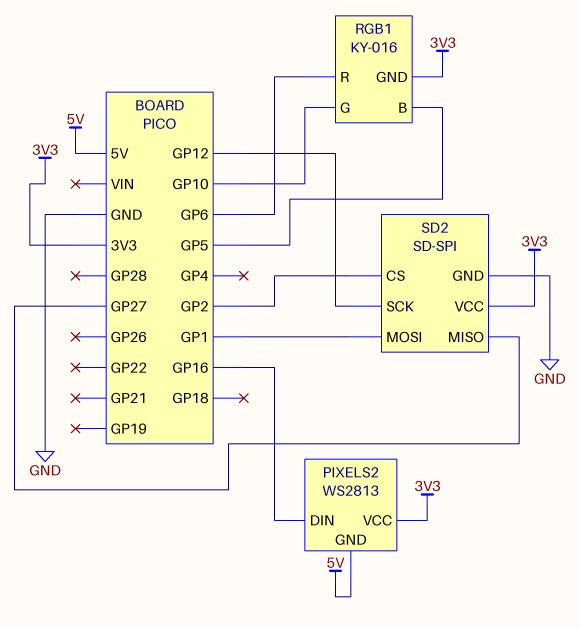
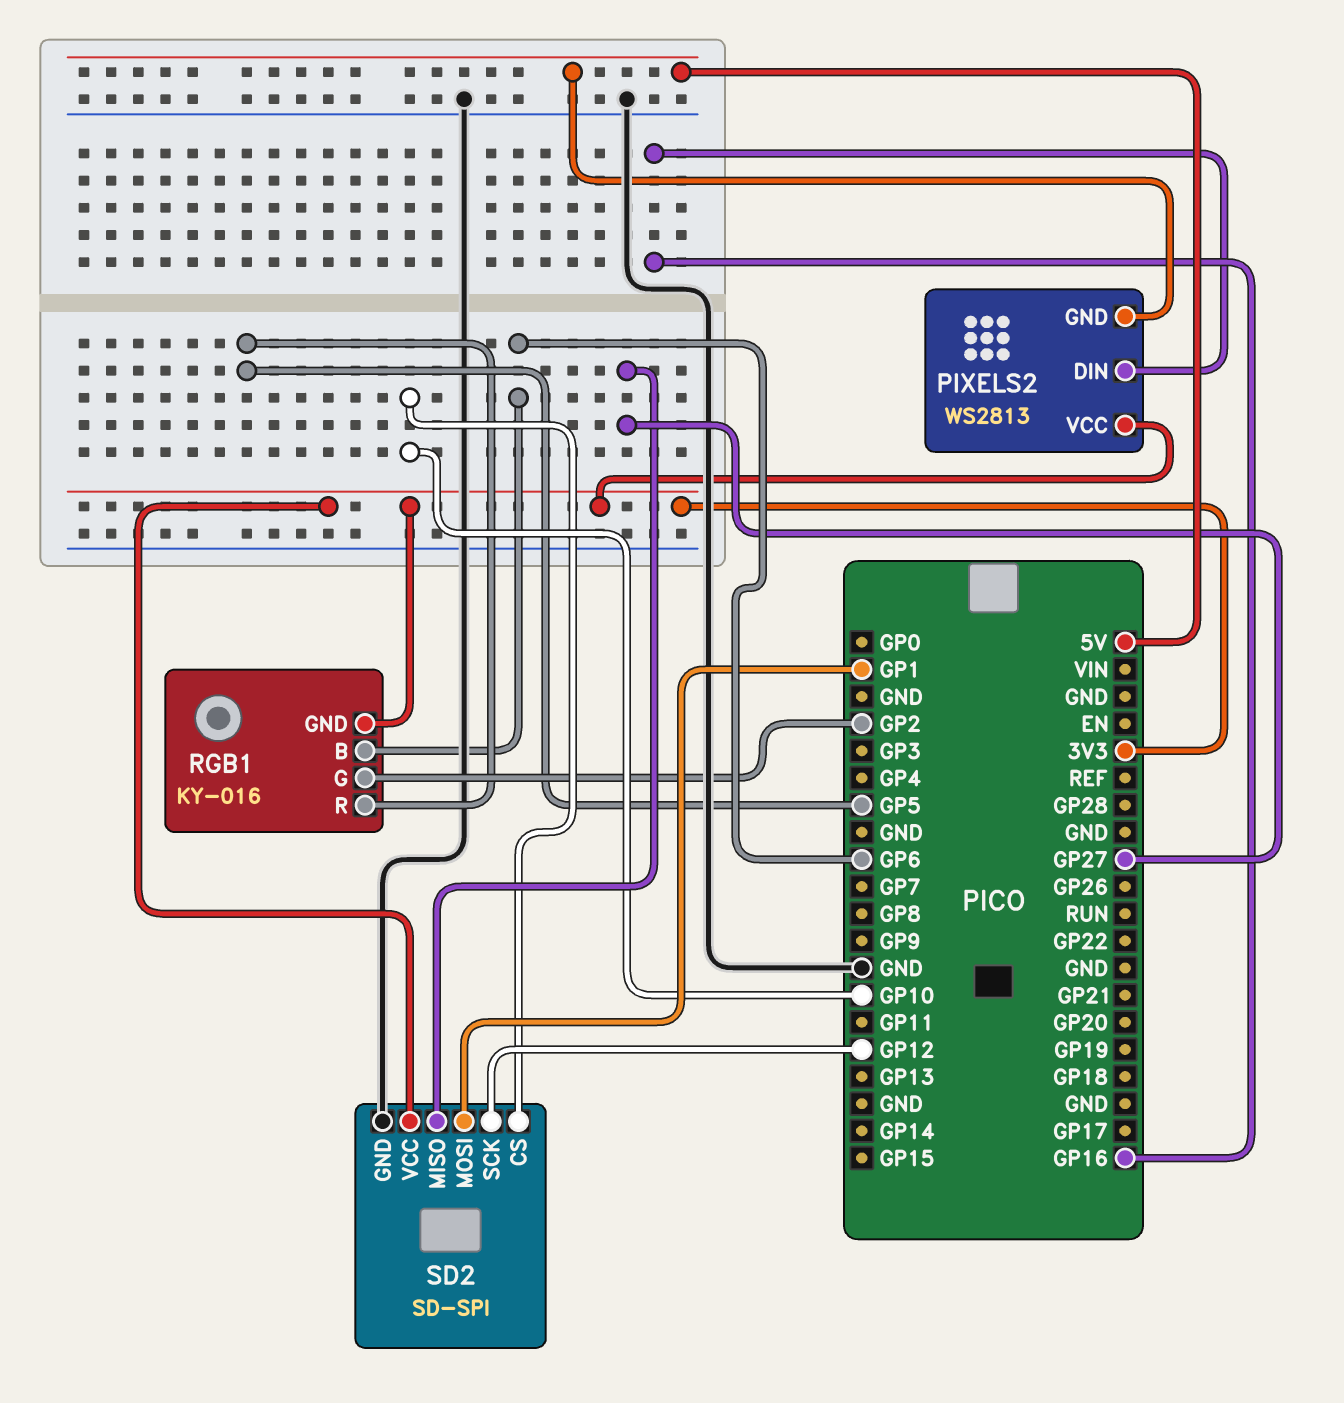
RGB1 pin B: GP5 -> GP6
RGB1 pin G: GP10 -> GP2
RGB1 pin R: GP6 -> GP5
SD2 pin CS: GP2 -> GP10

